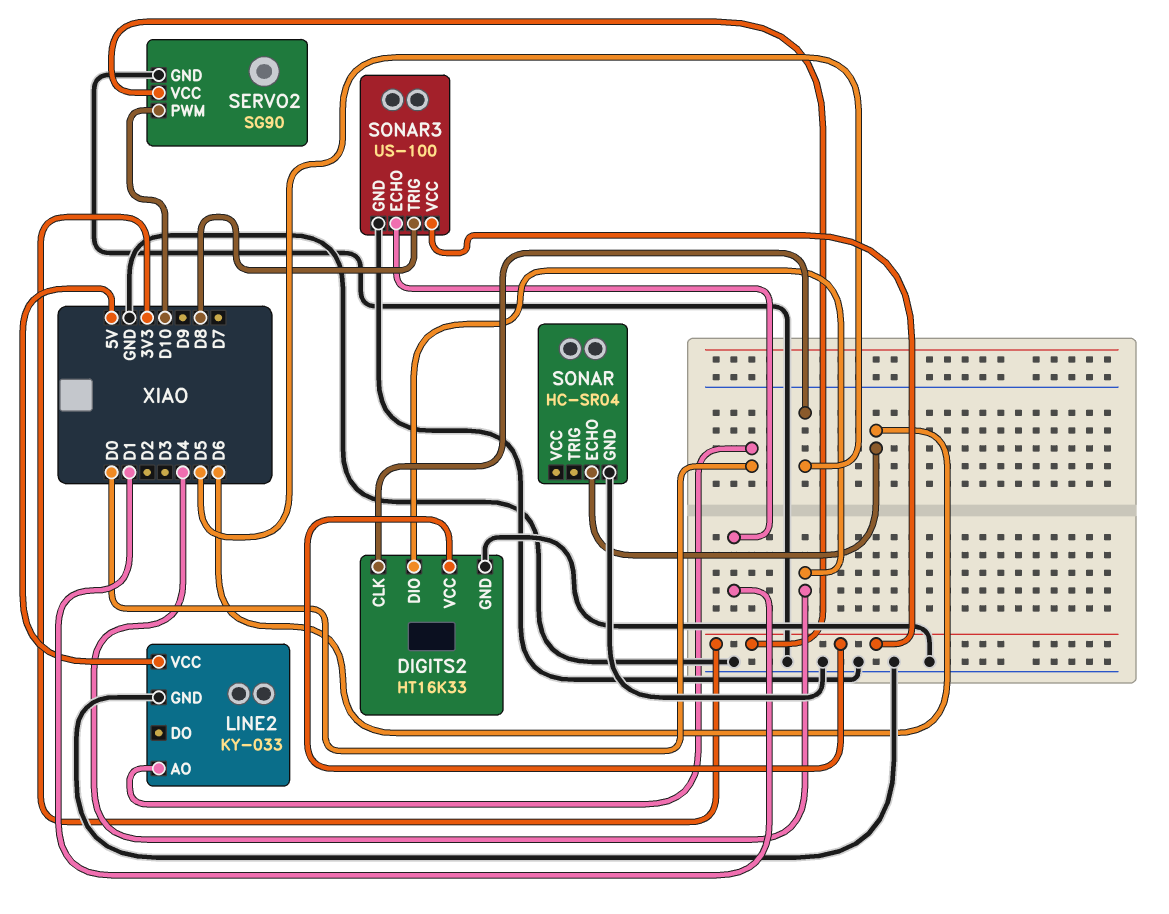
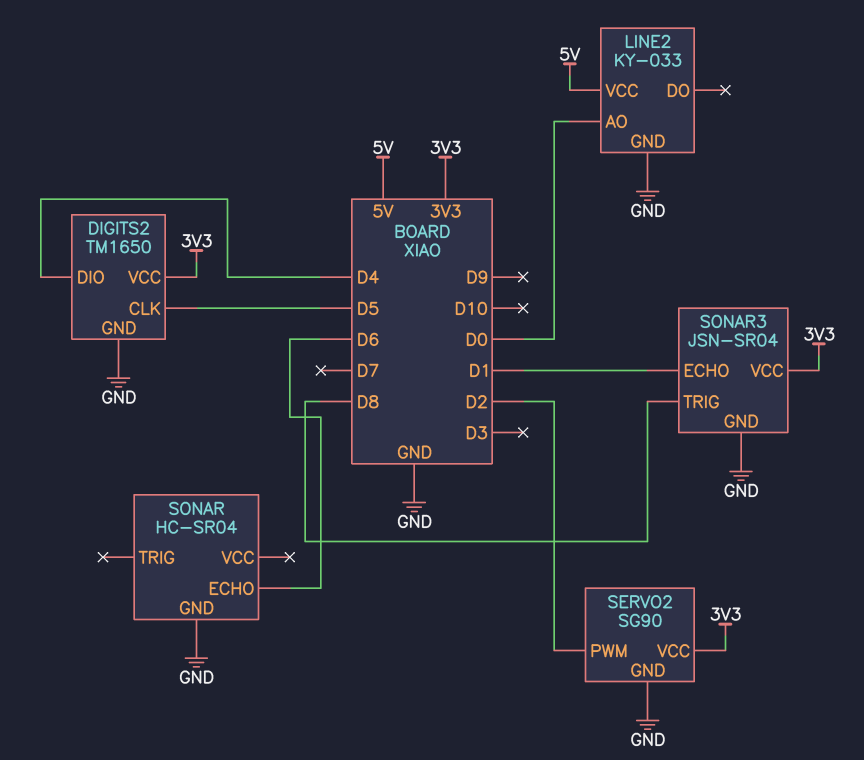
DIGITS2: HT16K33 -> TM1650
SERVO2 pin PWM: D10 -> D2
SONAR3: US-100 -> JSN-SR04

